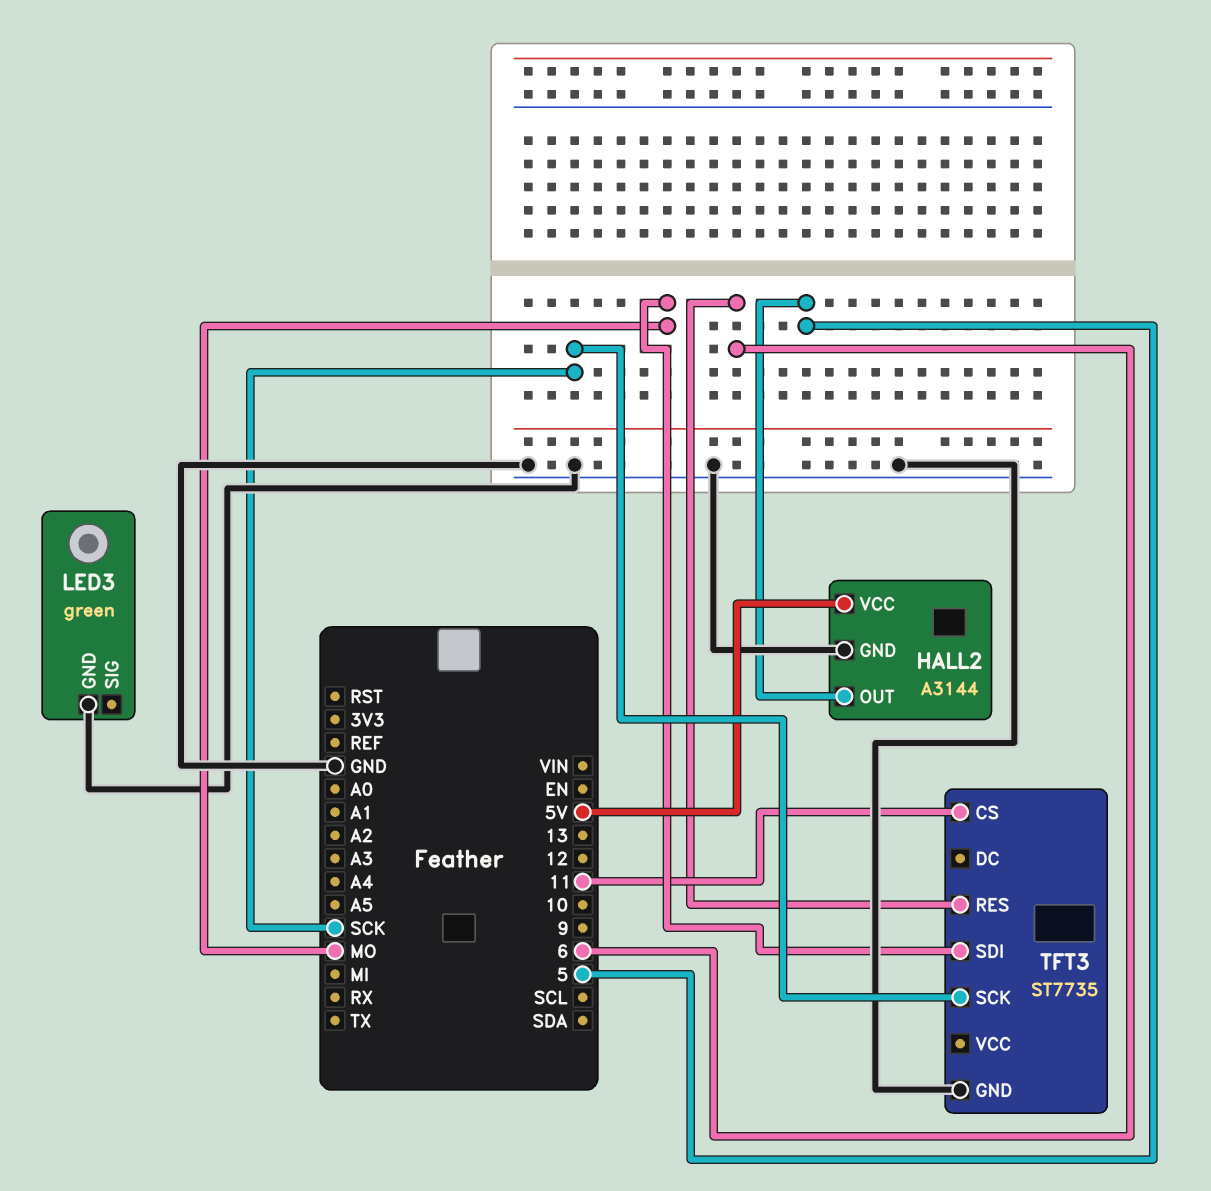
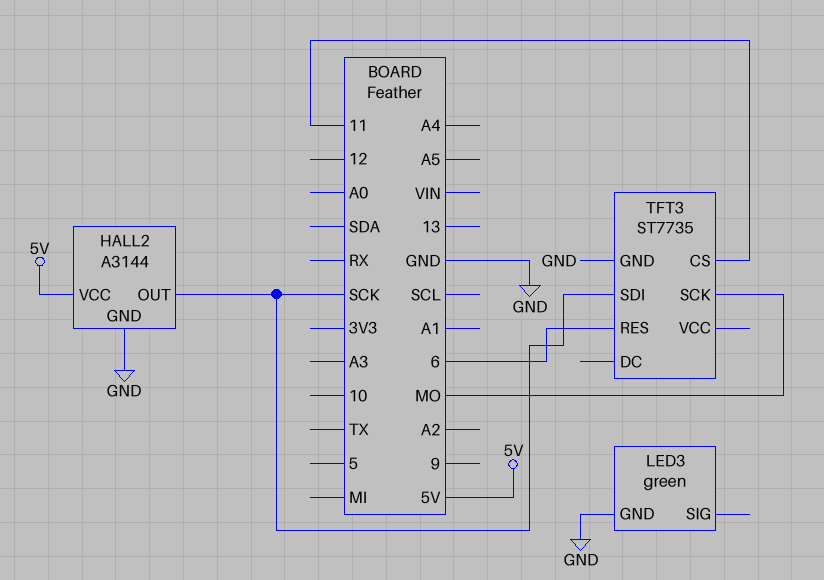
HALL2 pin OUT: 5 -> SCK
TFT3 pin SCK: SCK -> MO
TFT3 pin SDI: MO -> SCK

